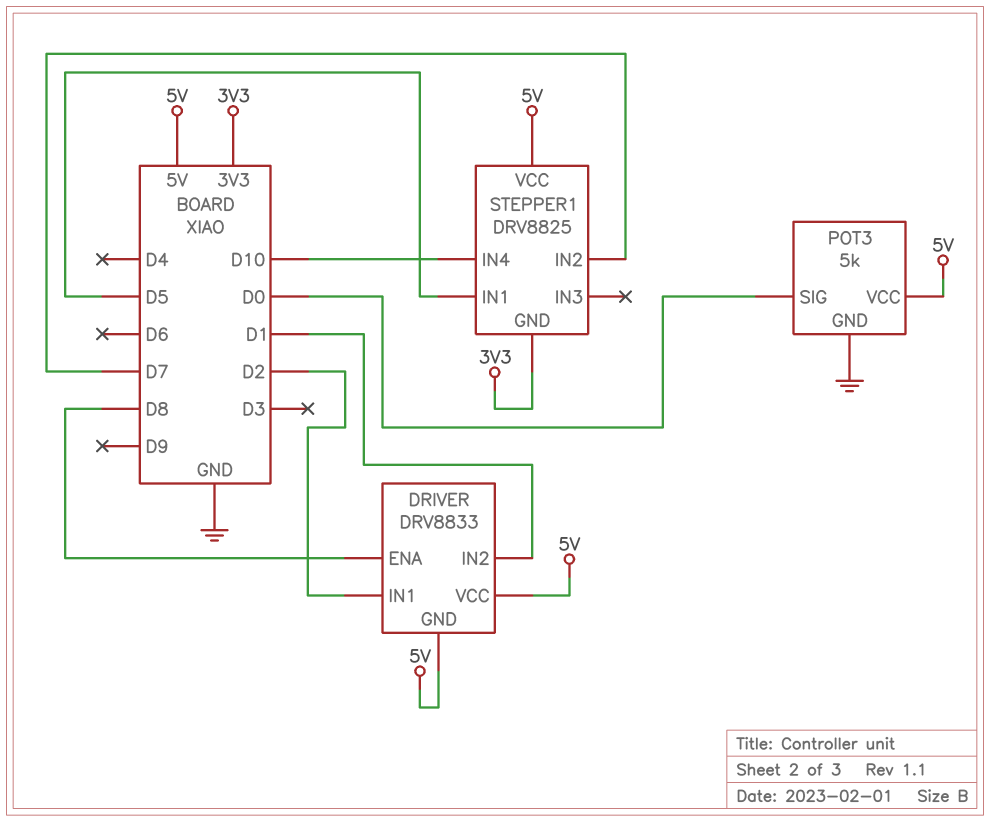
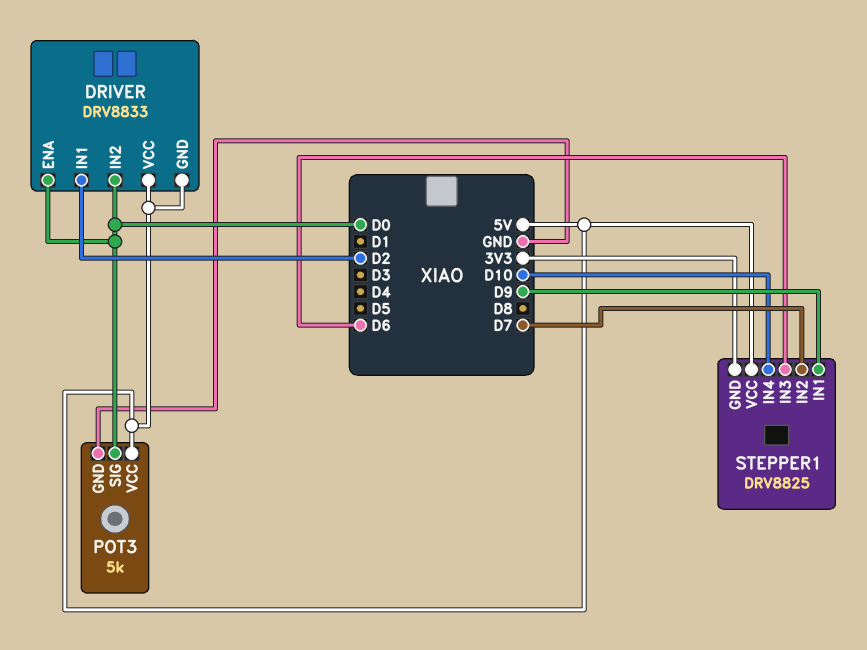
DRIVER pin ENA: D8 -> D0
DRIVER pin IN2: D1 -> D0
STEPPER1 pin IN1: D5 -> D9
STEPPER1 pin IN3: none -> D6

